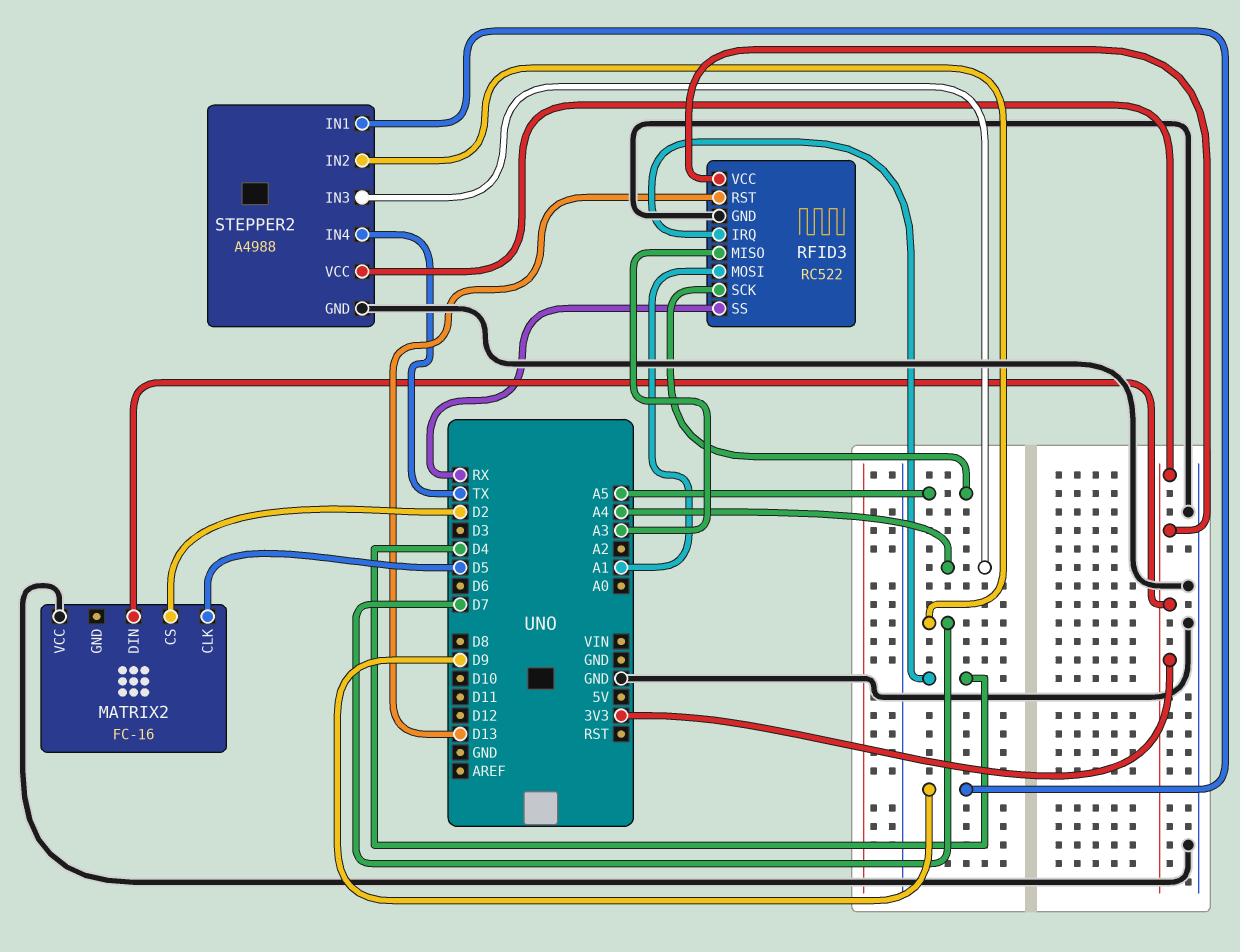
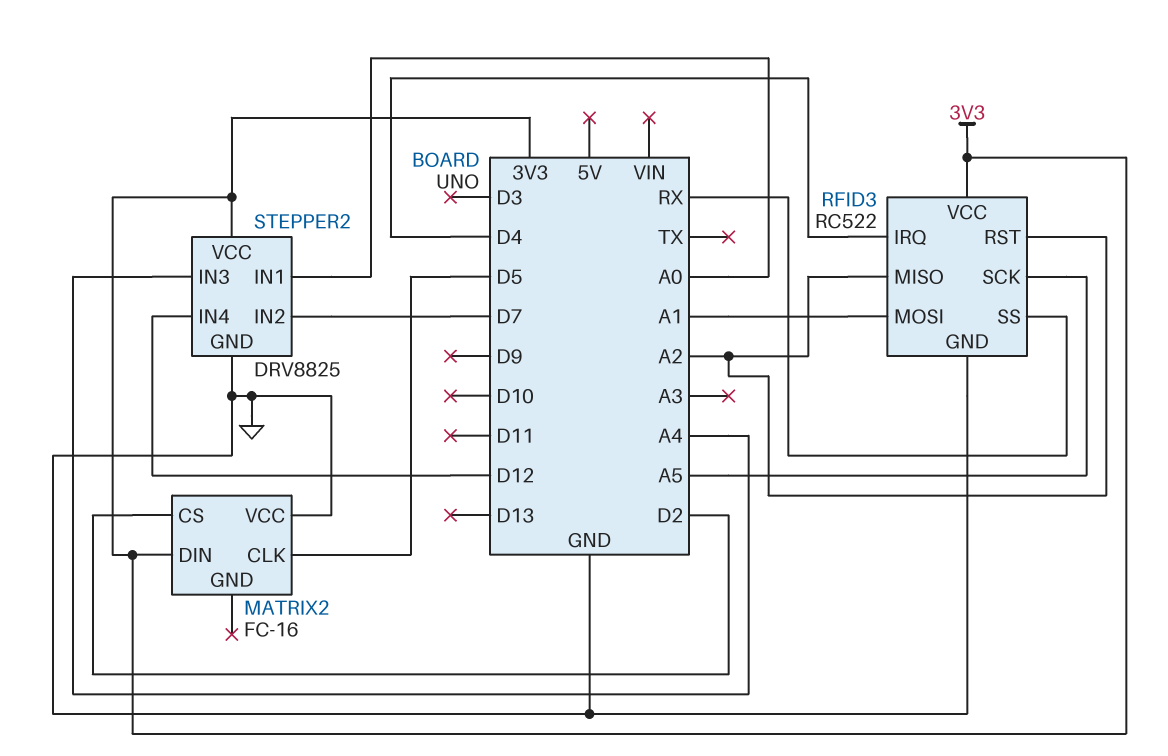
RFID3 pin MISO: A3 -> A2
RFID3 pin RST: D13 -> A2
STEPPER2: A4988 -> DRV8825
STEPPER2 pin IN1: D9 -> A0
STEPPER2 pin IN4: TX -> D12

